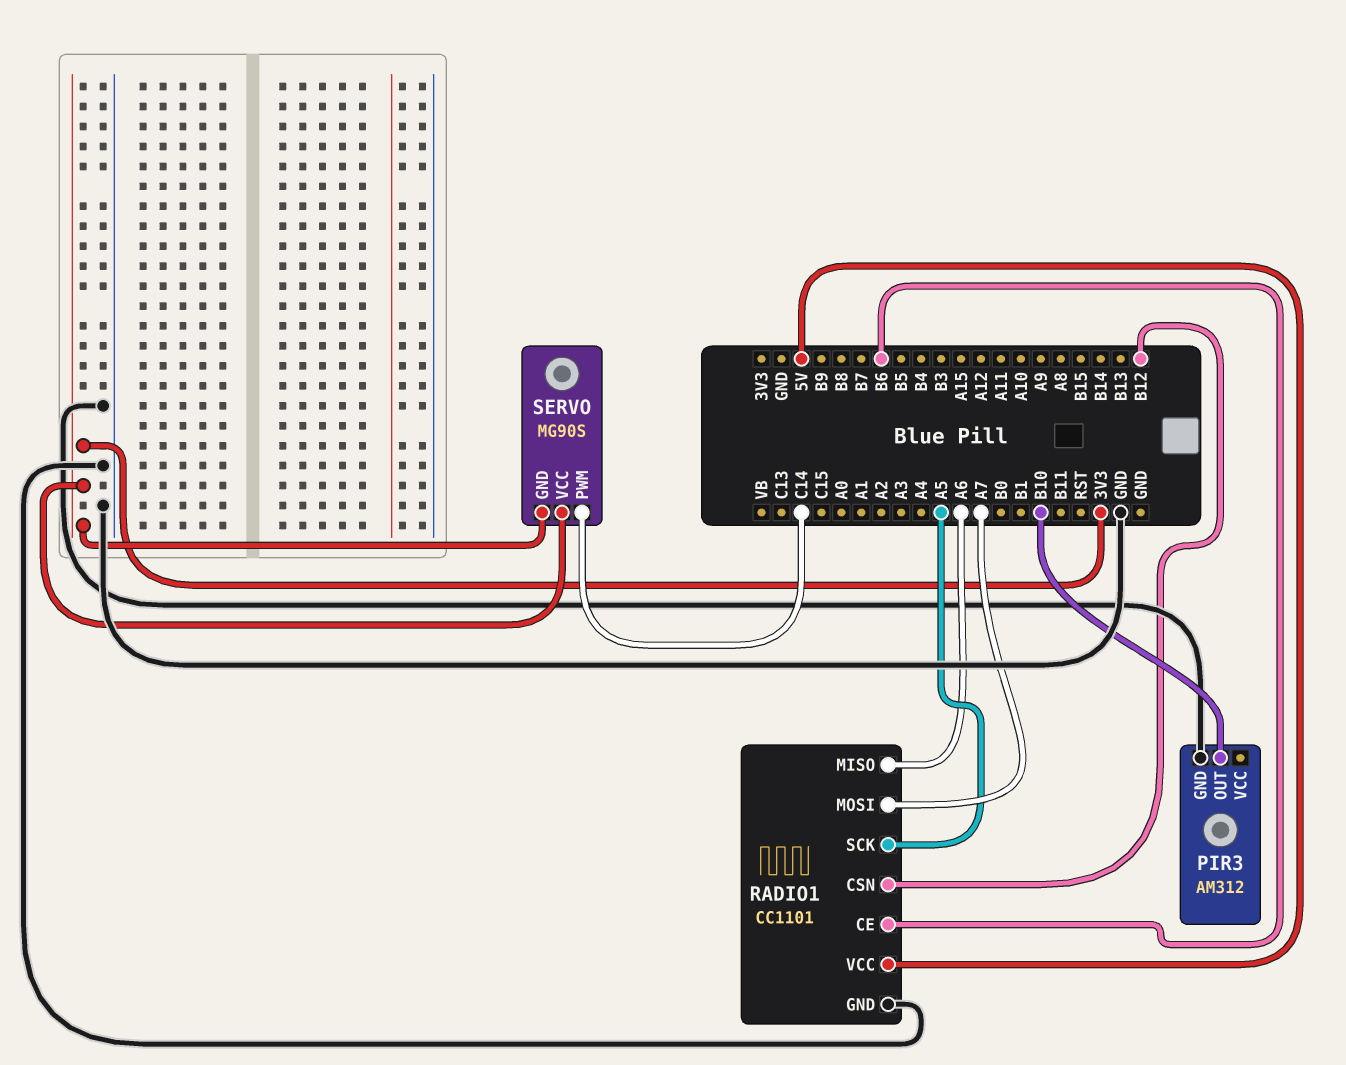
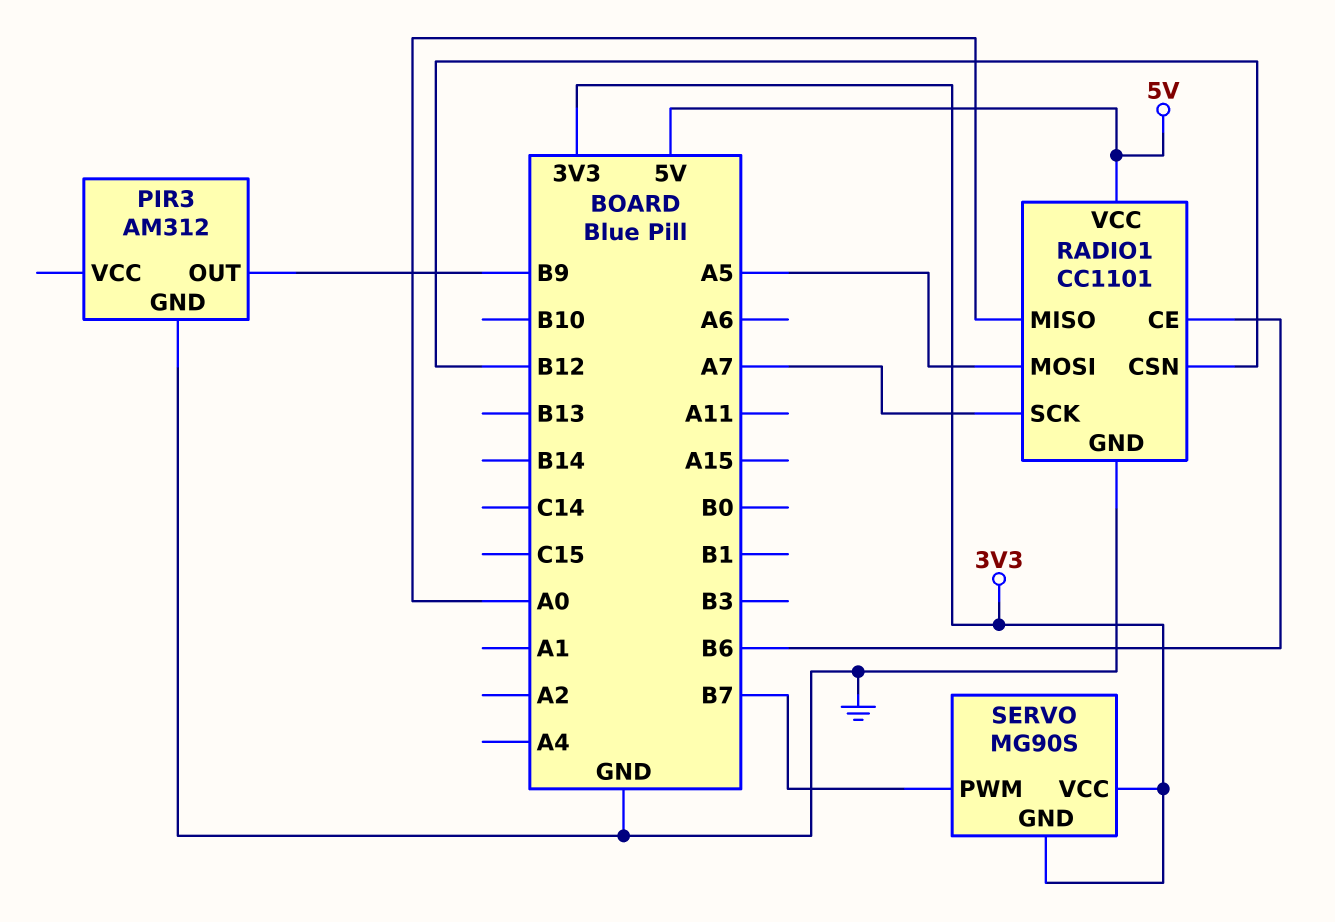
PIR3 pin OUT: B10 -> B9
RADIO1 pin MISO: A6 -> A0
RADIO1 pin MOSI: A7 -> A5
RADIO1 pin SCK: A5 -> A7
SERVO pin PWM: C14 -> B7

